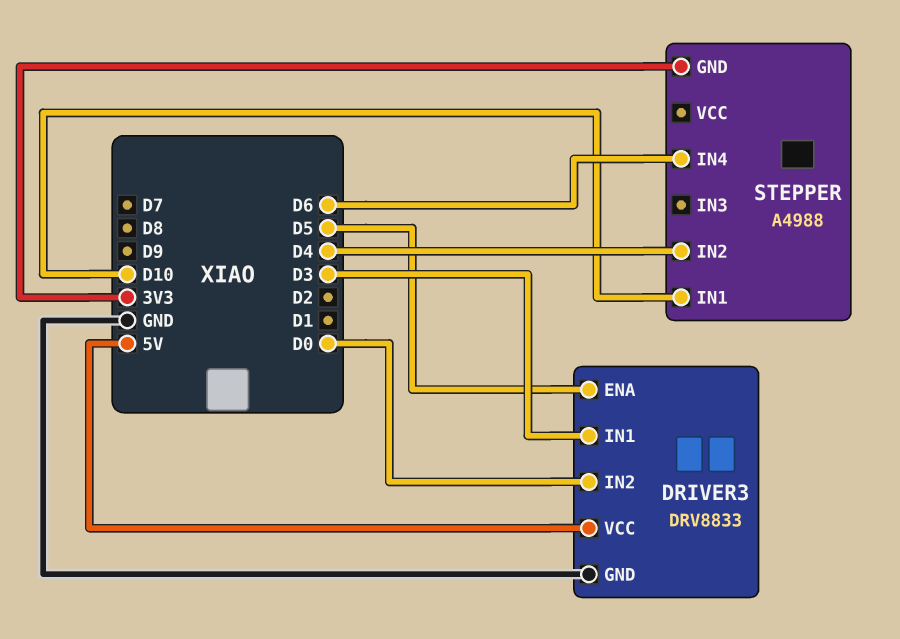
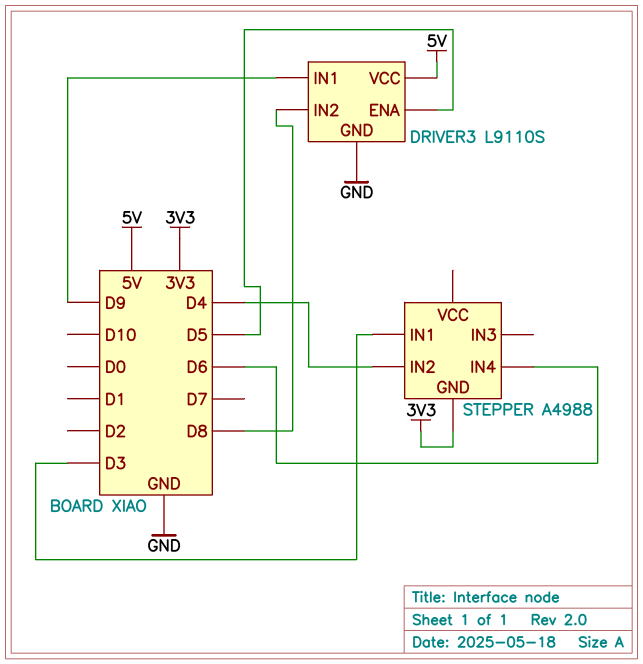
DRIVER3: DRV8833 -> L9110S
DRIVER3 pin IN1: D3 -> D9
DRIVER3 pin IN2: D0 -> D8
STEPPER pin IN1: D10 -> D3

